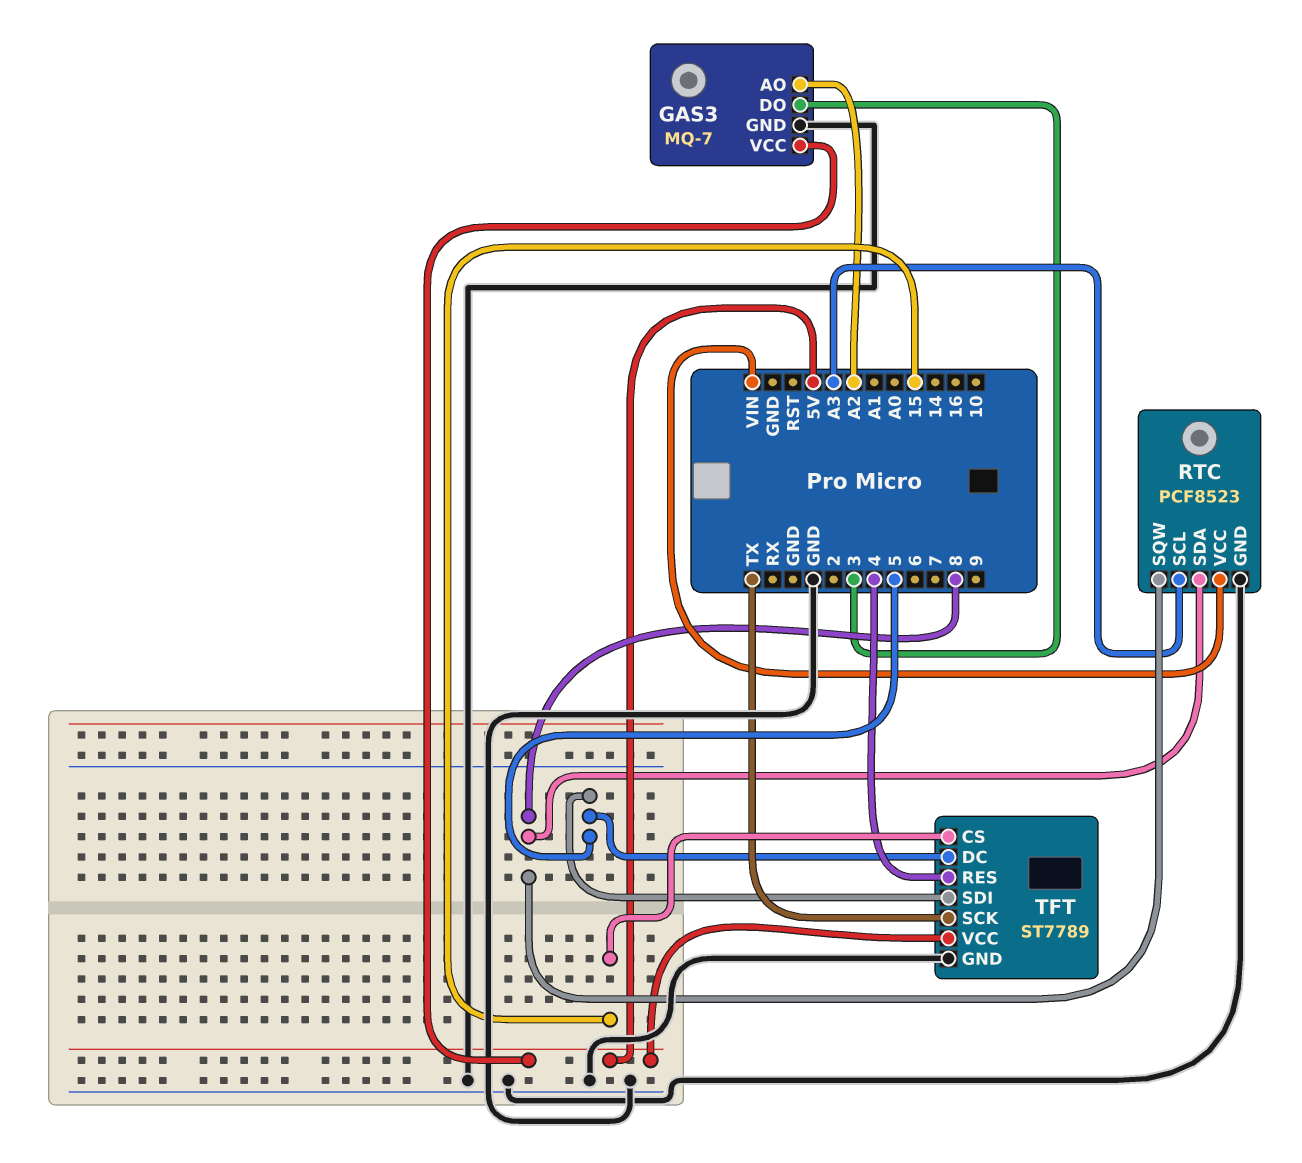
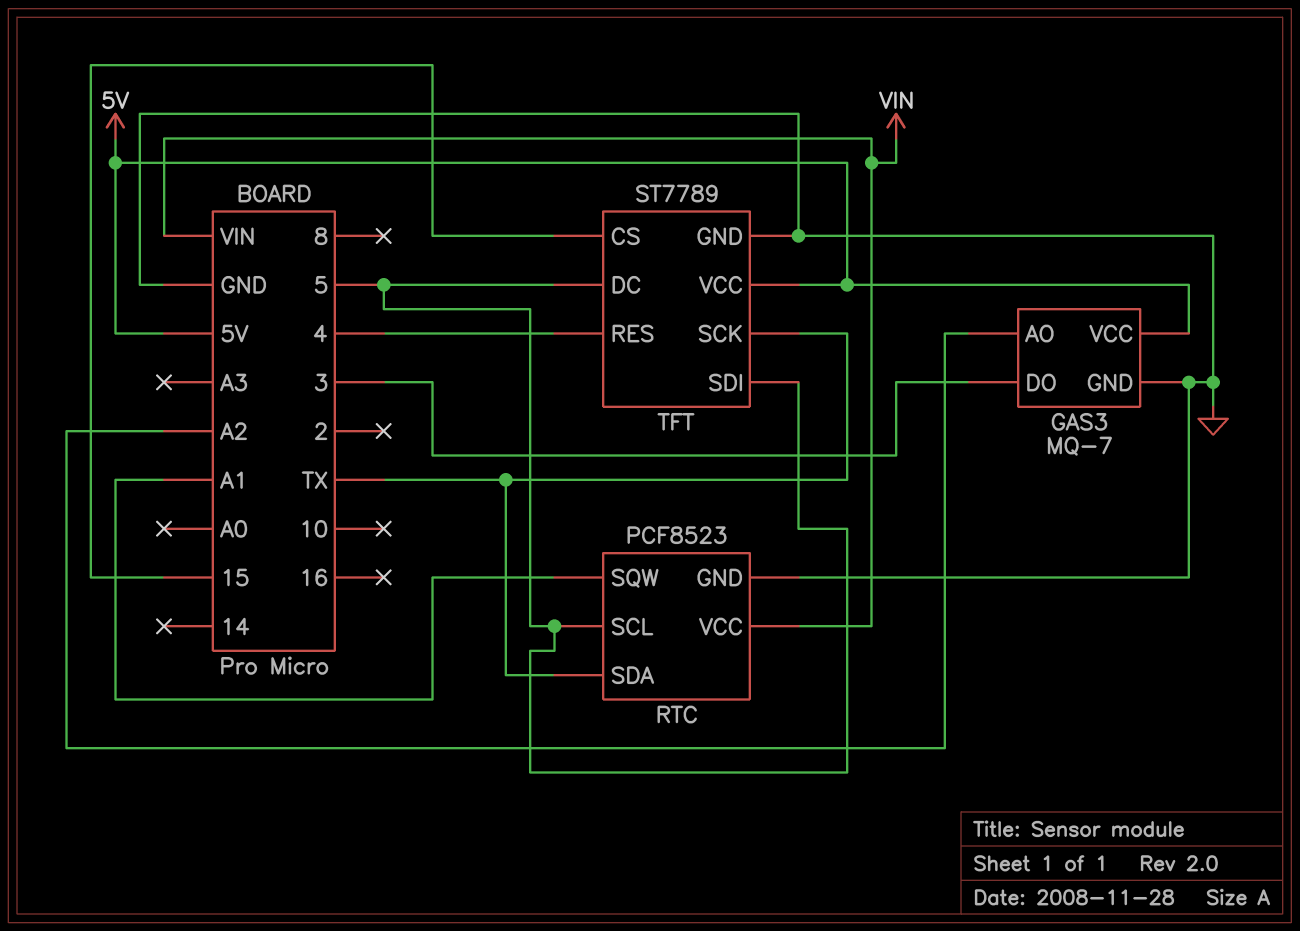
RTC pin SCL: A3 -> 5
RTC pin SDA: 8 -> TX
RTC pin SQW: 8 -> A1

